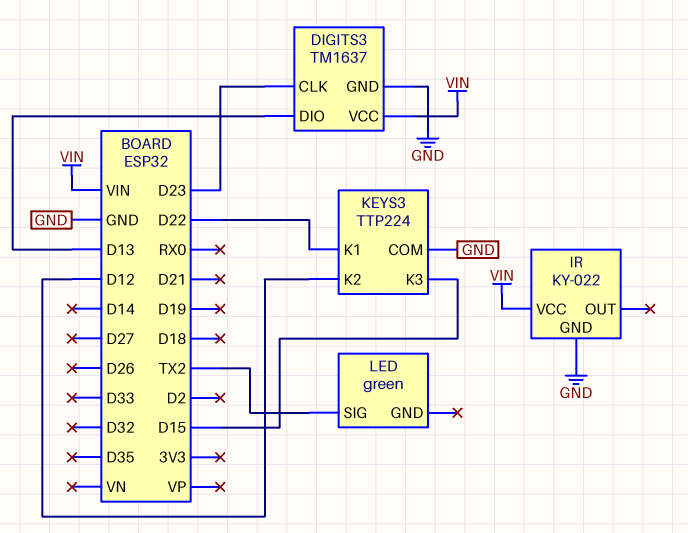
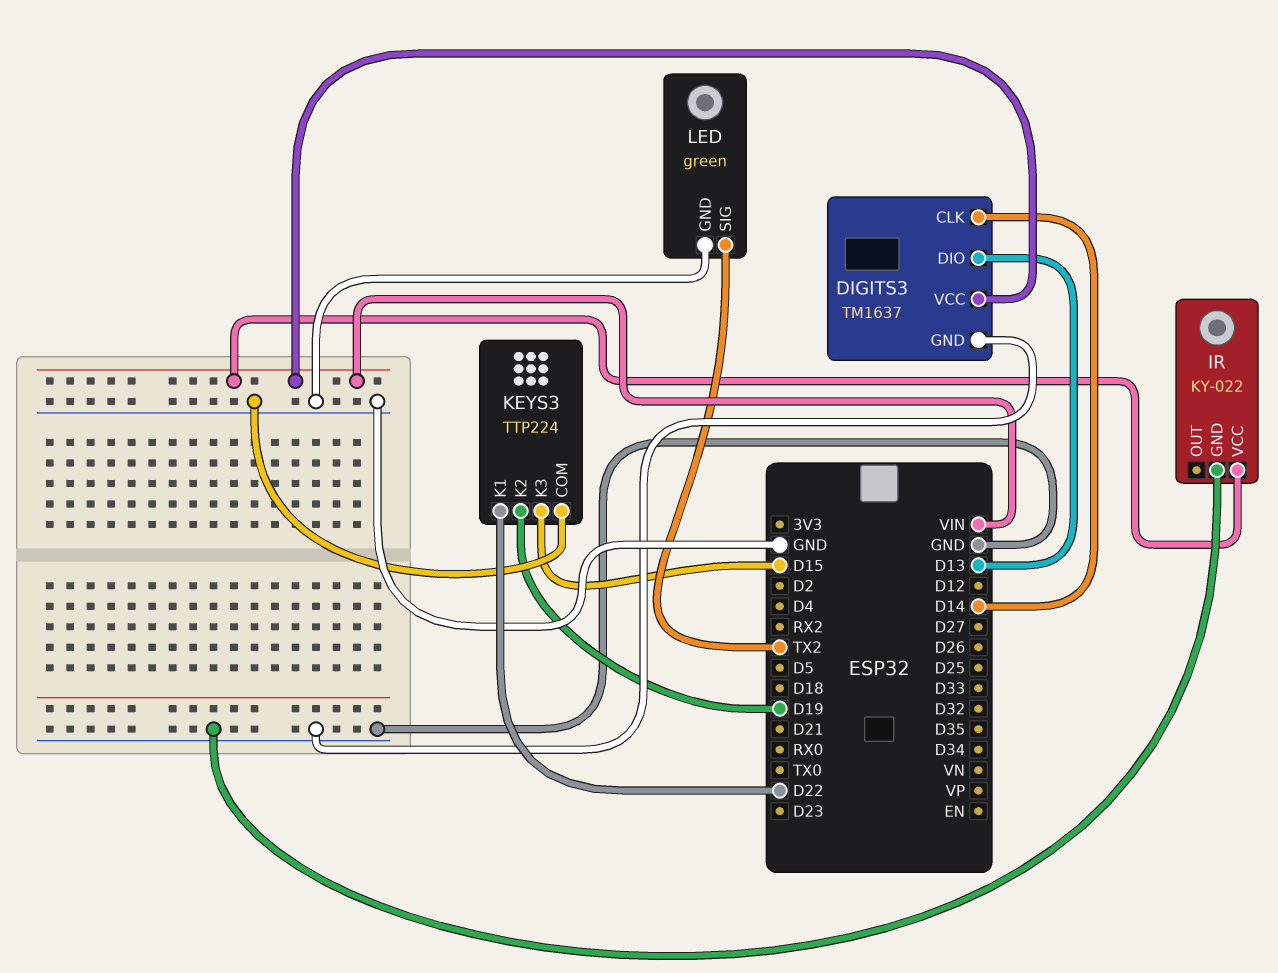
DIGITS3 pin CLK: D23 -> D14
KEYS3 pin K2: D12 -> D19
LED pin GND: none -> GND

